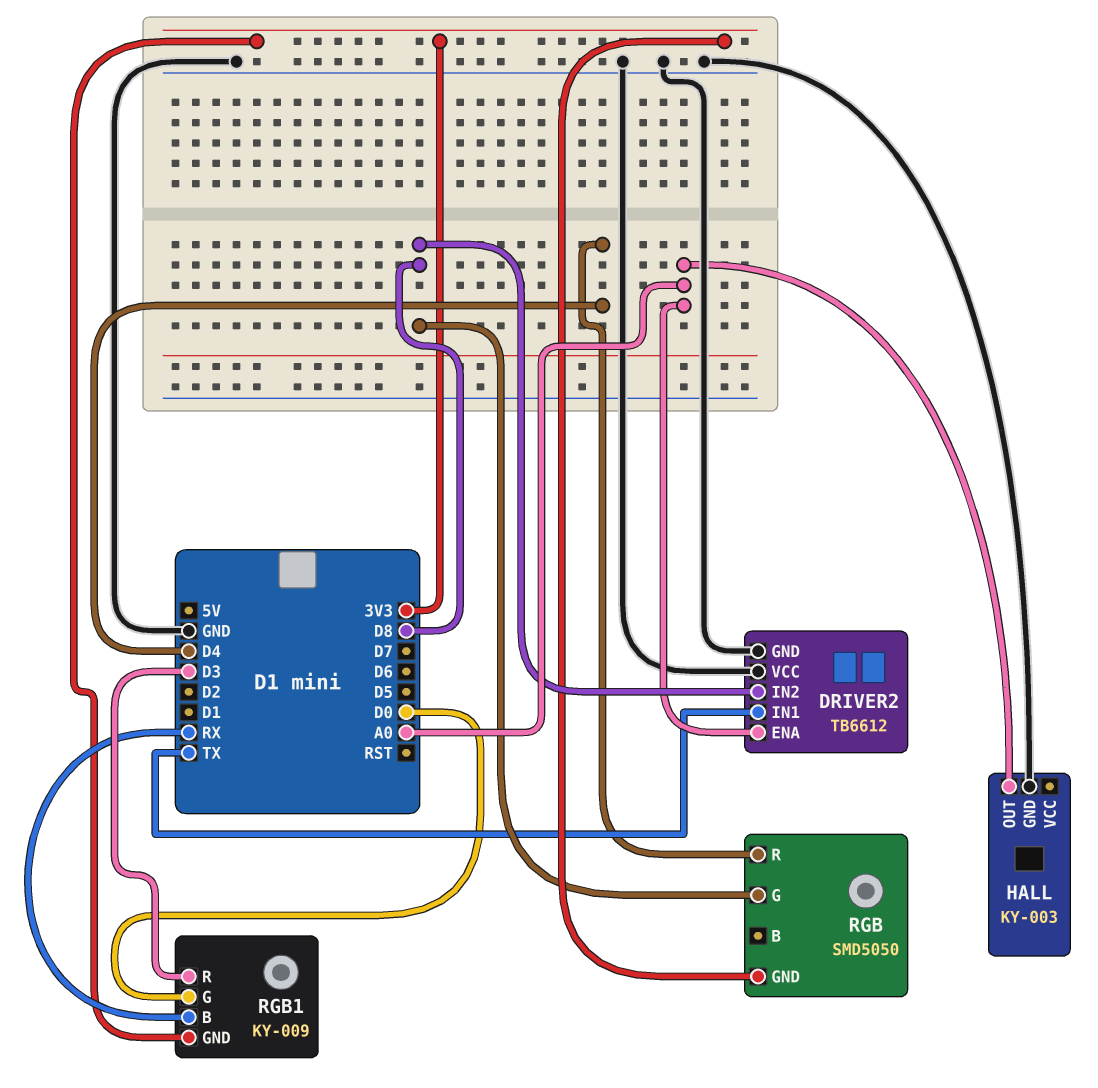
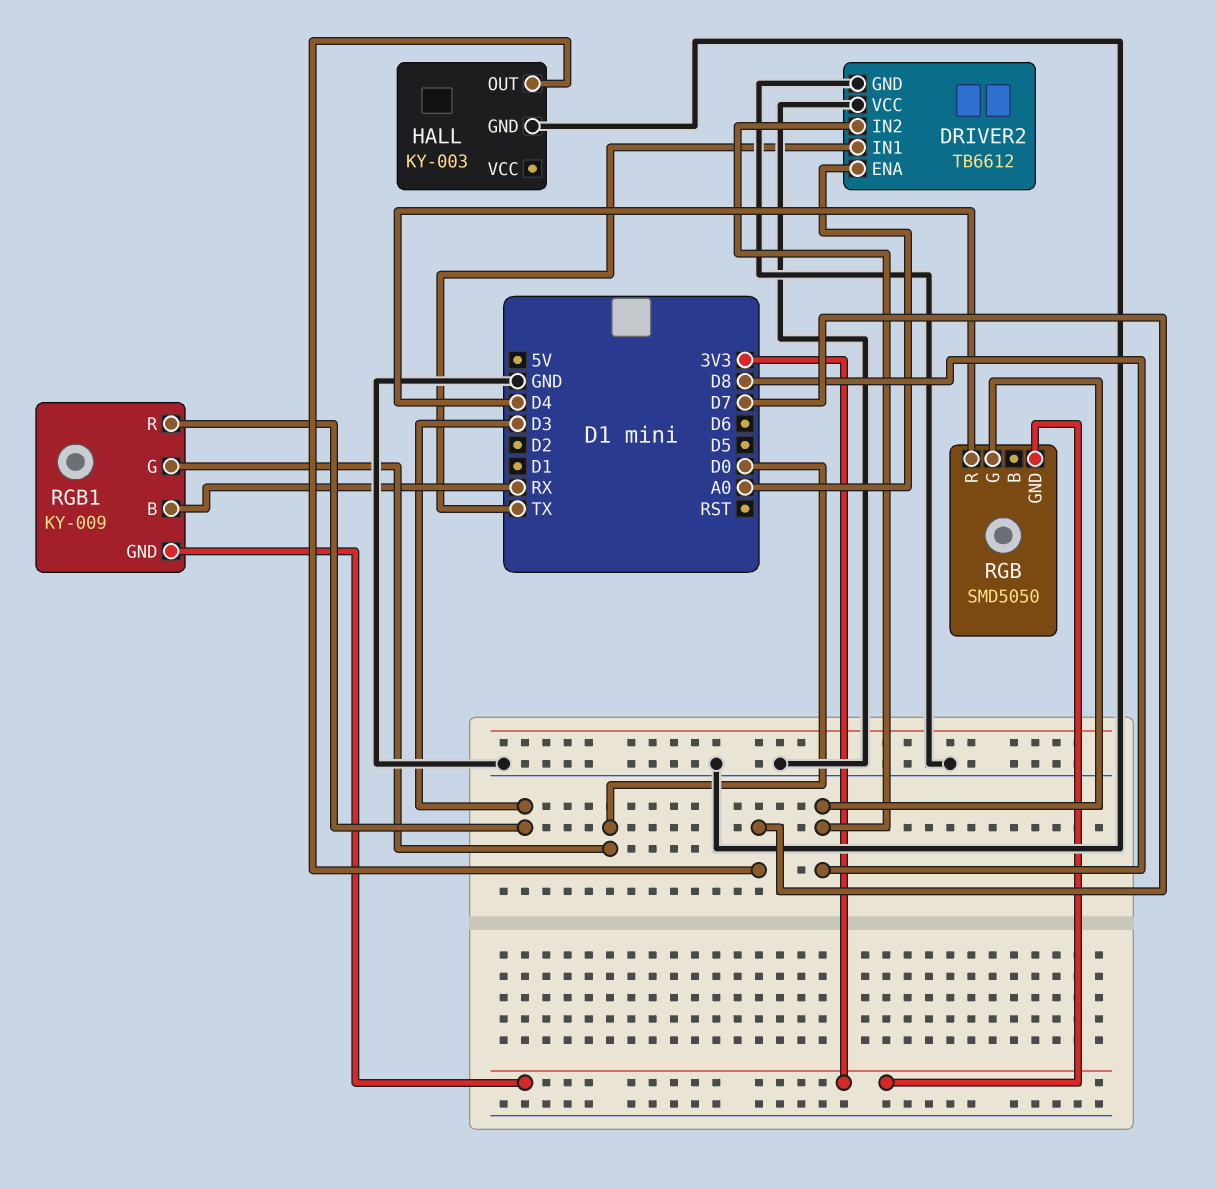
HALL pin OUT: A0 -> D7

